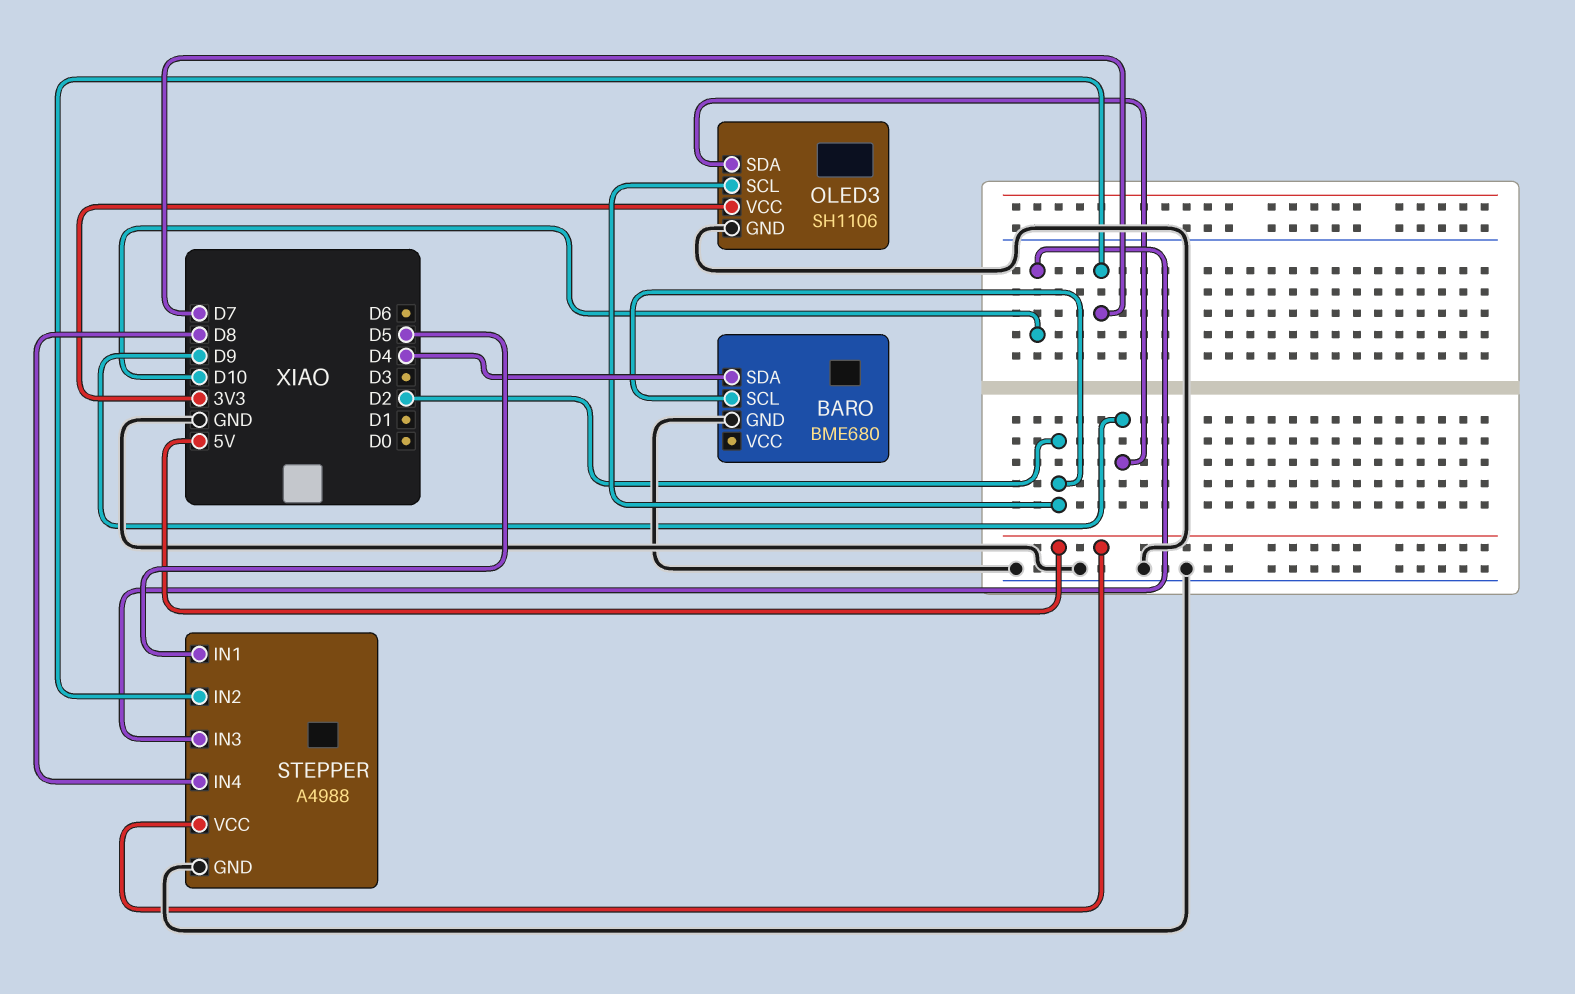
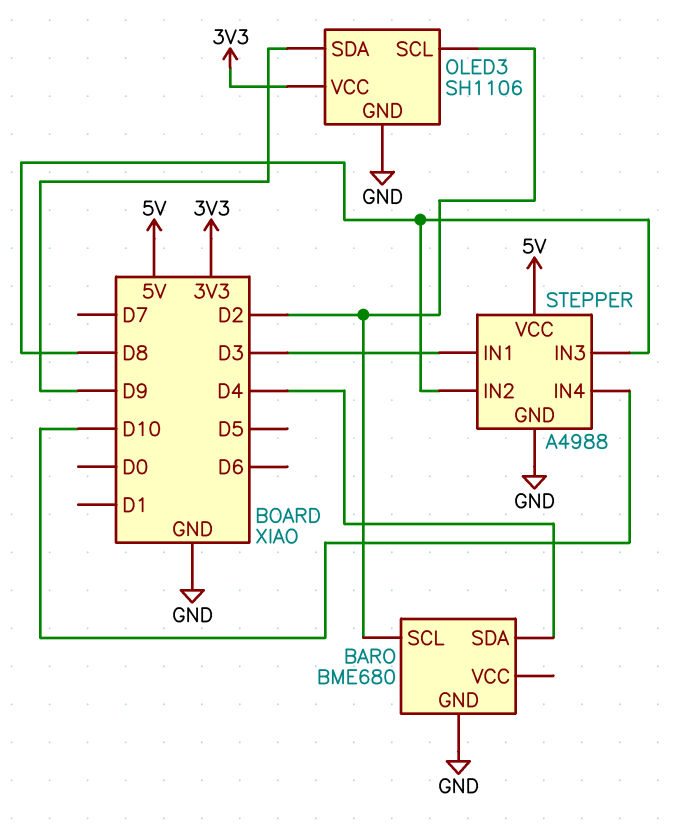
STEPPER pin IN1: D5 -> D3
STEPPER pin IN2: D7 -> D8
STEPPER pin IN3: D10 -> D8
STEPPER pin IN4: D8 -> D10

